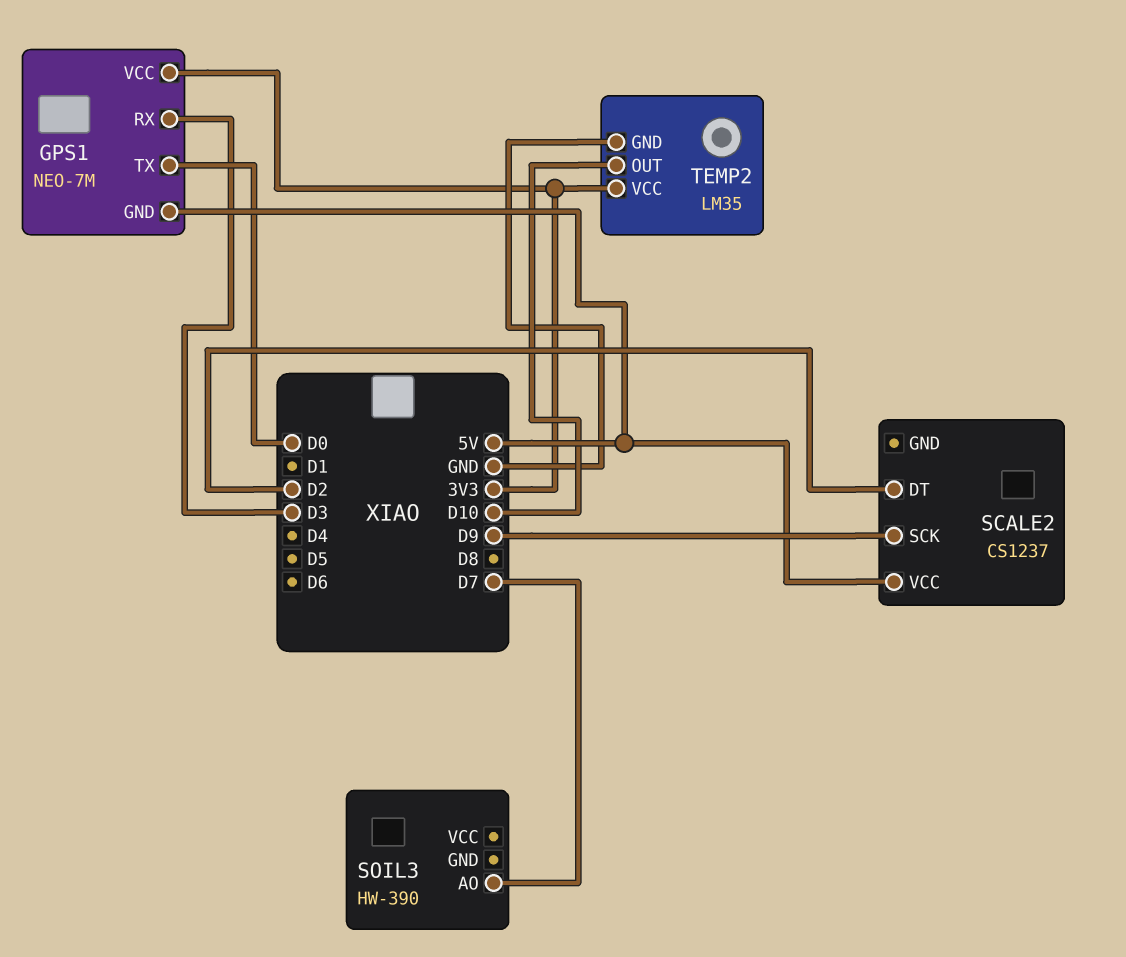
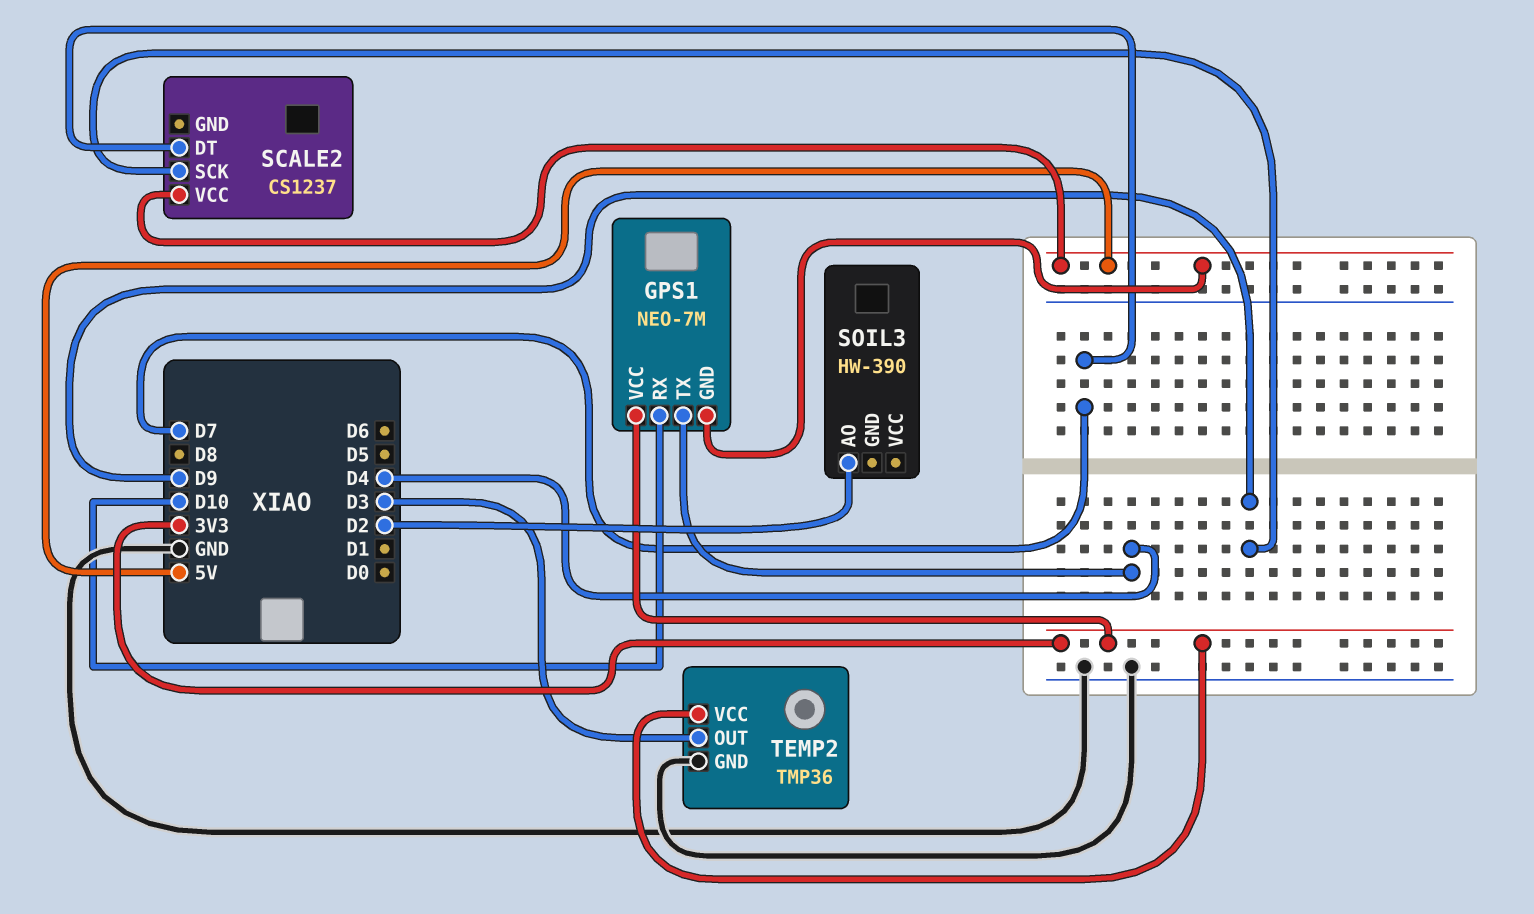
GPS1 pin RX: D3 -> D10
GPS1 pin TX: D0 -> D4
SCALE2 pin DT: D2 -> D7
SOIL3 pin AO: D7 -> D2
TEMP2: LM35 -> TMP36
TEMP2 pin OUT: D10 -> D3

